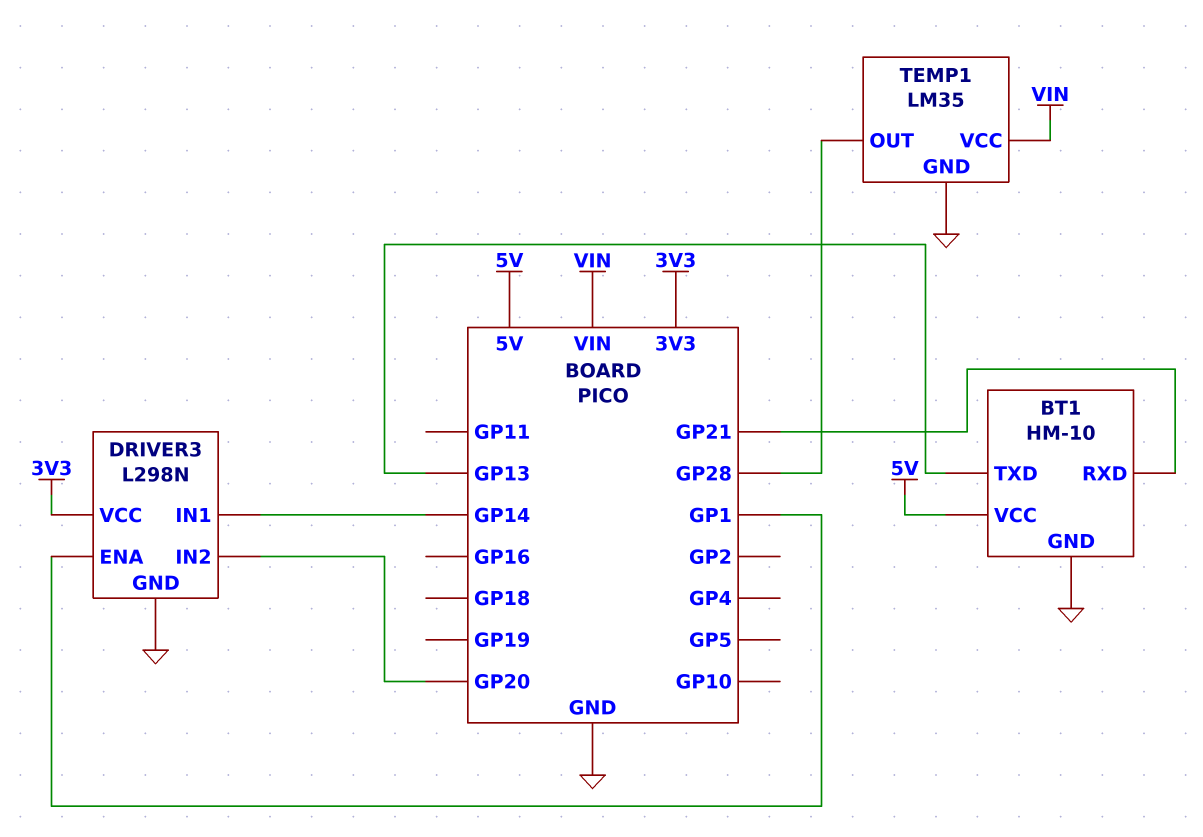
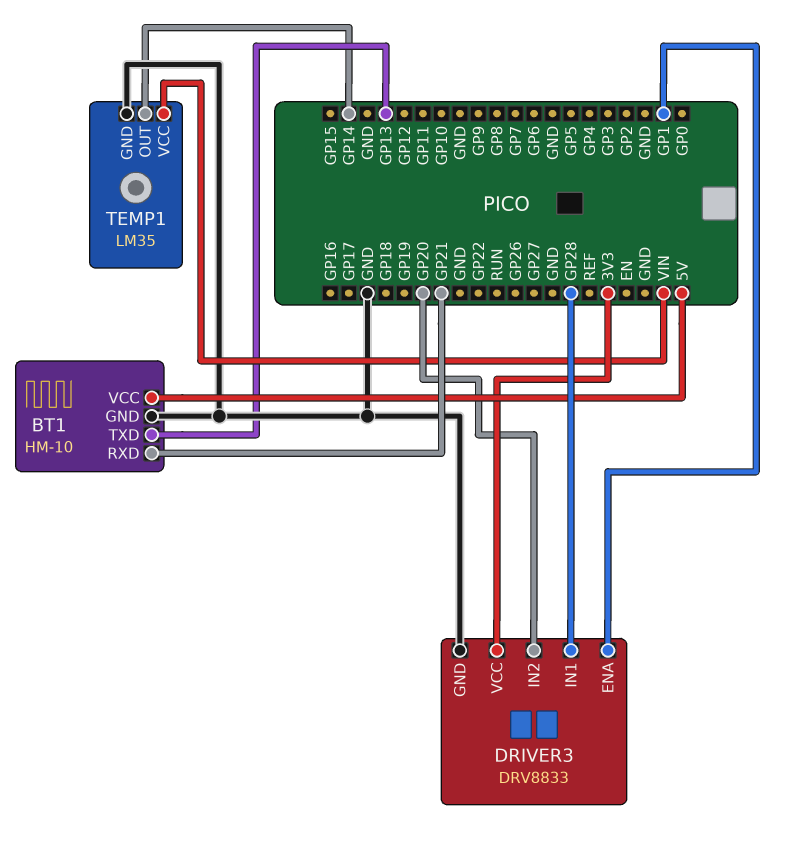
DRIVER3: L298N -> DRV8833
DRIVER3 pin IN1: GP14 -> GP28
TEMP1 pin OUT: GP28 -> GP14

